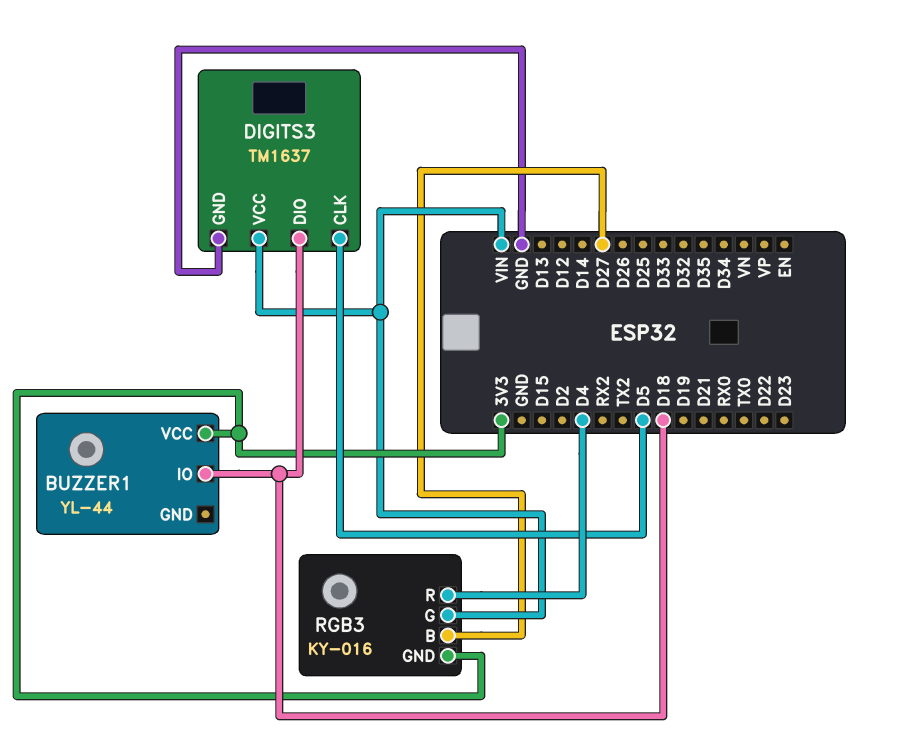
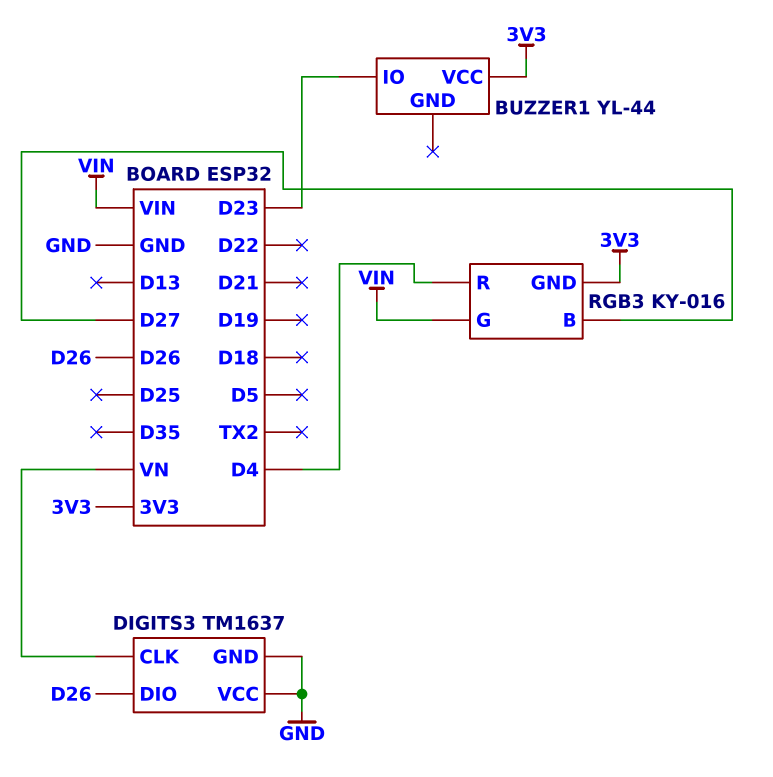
BUZZER1 pin IO: D18 -> D23
DIGITS3 pin CLK: D5 -> VN
DIGITS3 pin DIO: D18 -> D26
DIGITS3 pin VCC: VIN -> GND

